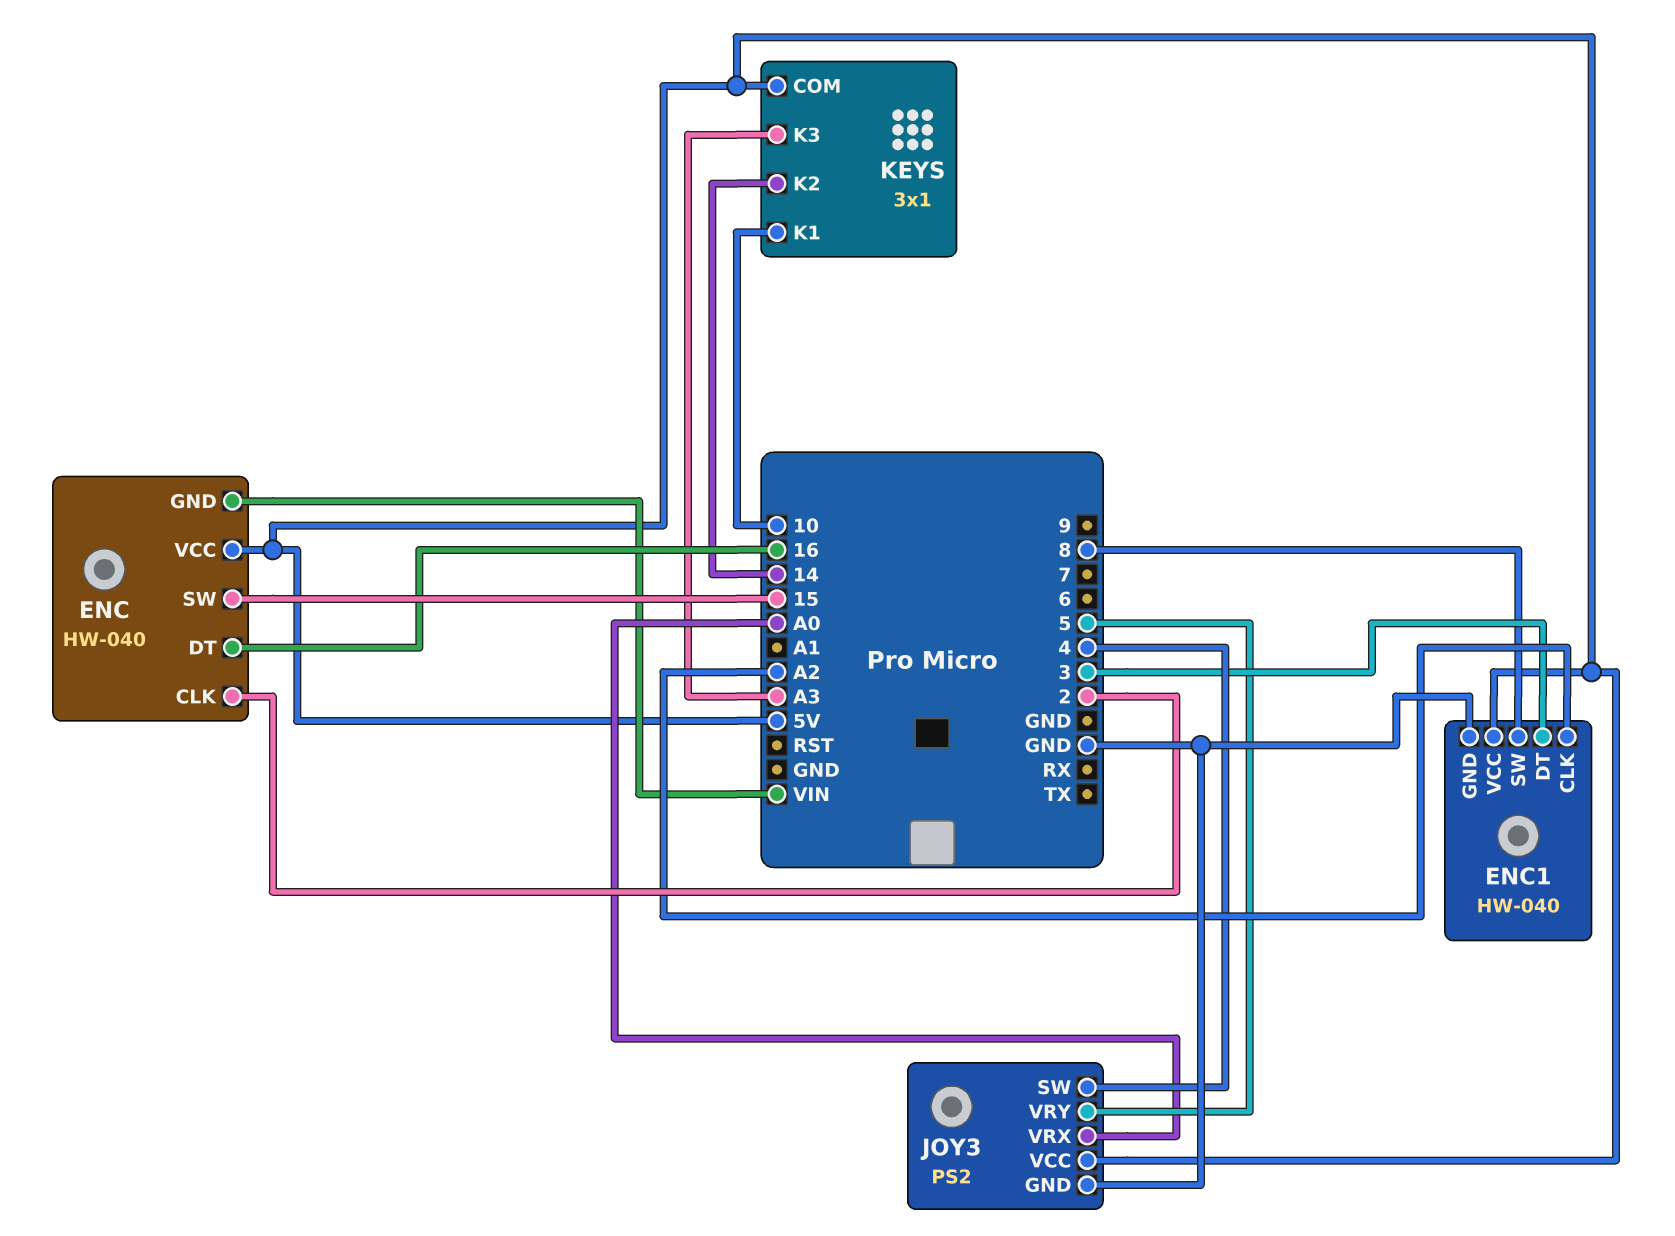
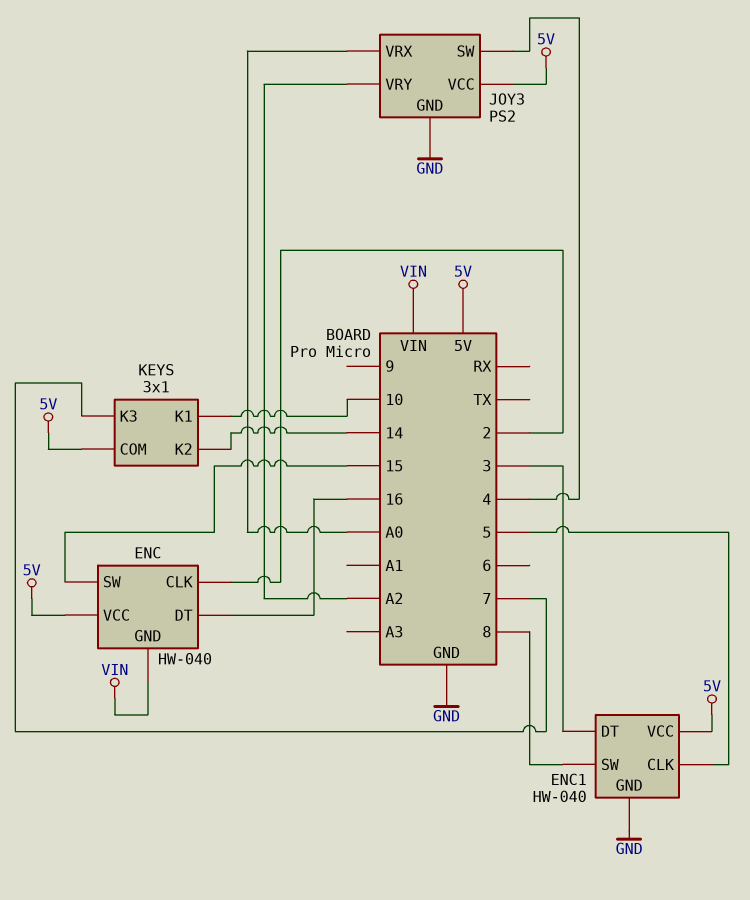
ENC1 pin CLK: A2 -> 5
JOY3 pin VRY: 5 -> A2
KEYS pin K3: A3 -> 7

